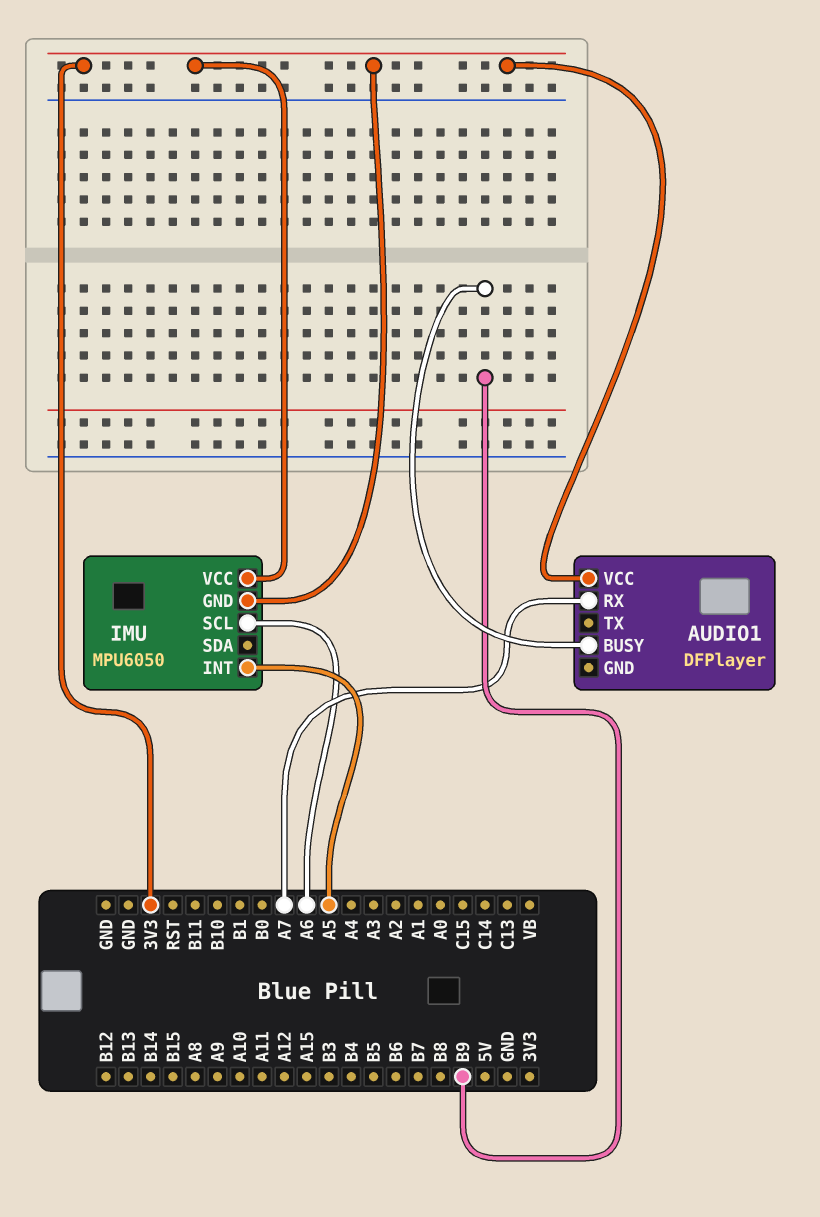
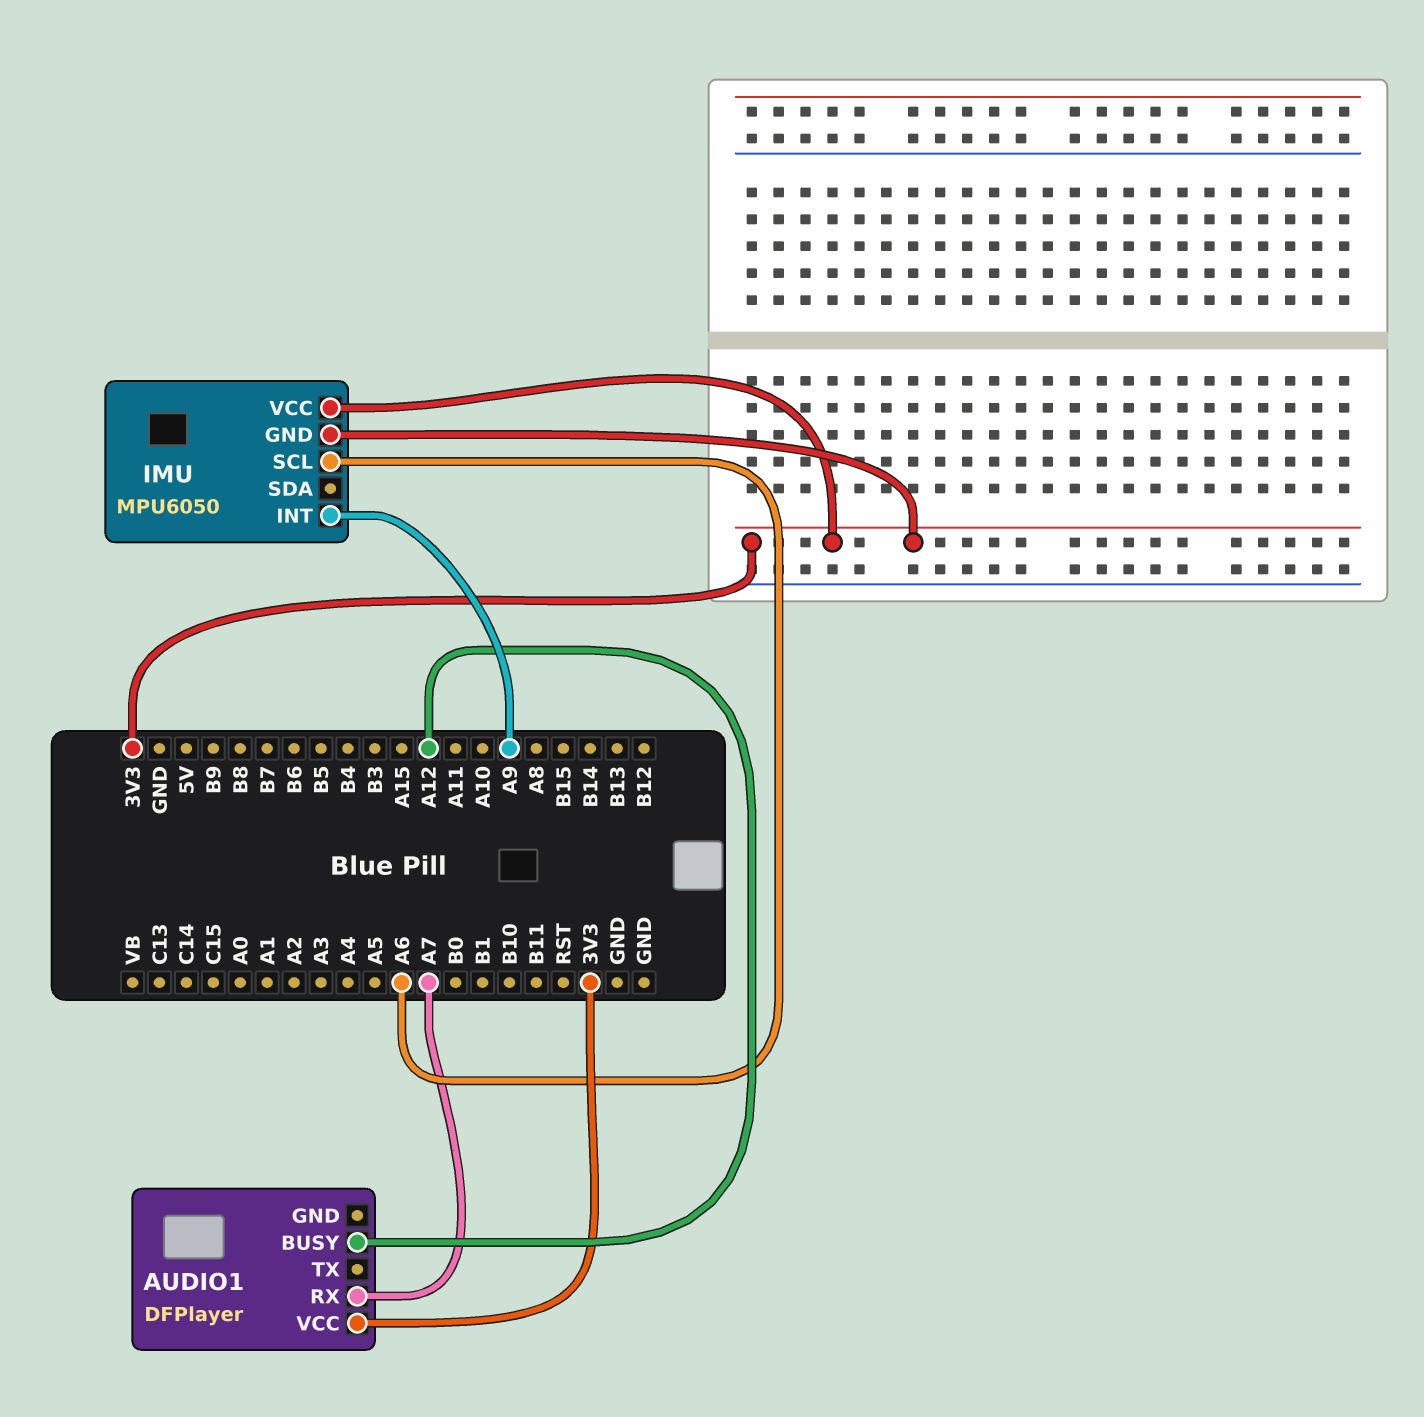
AUDIO1 pin BUSY: B9 -> A12
IMU pin INT: A5 -> A9

